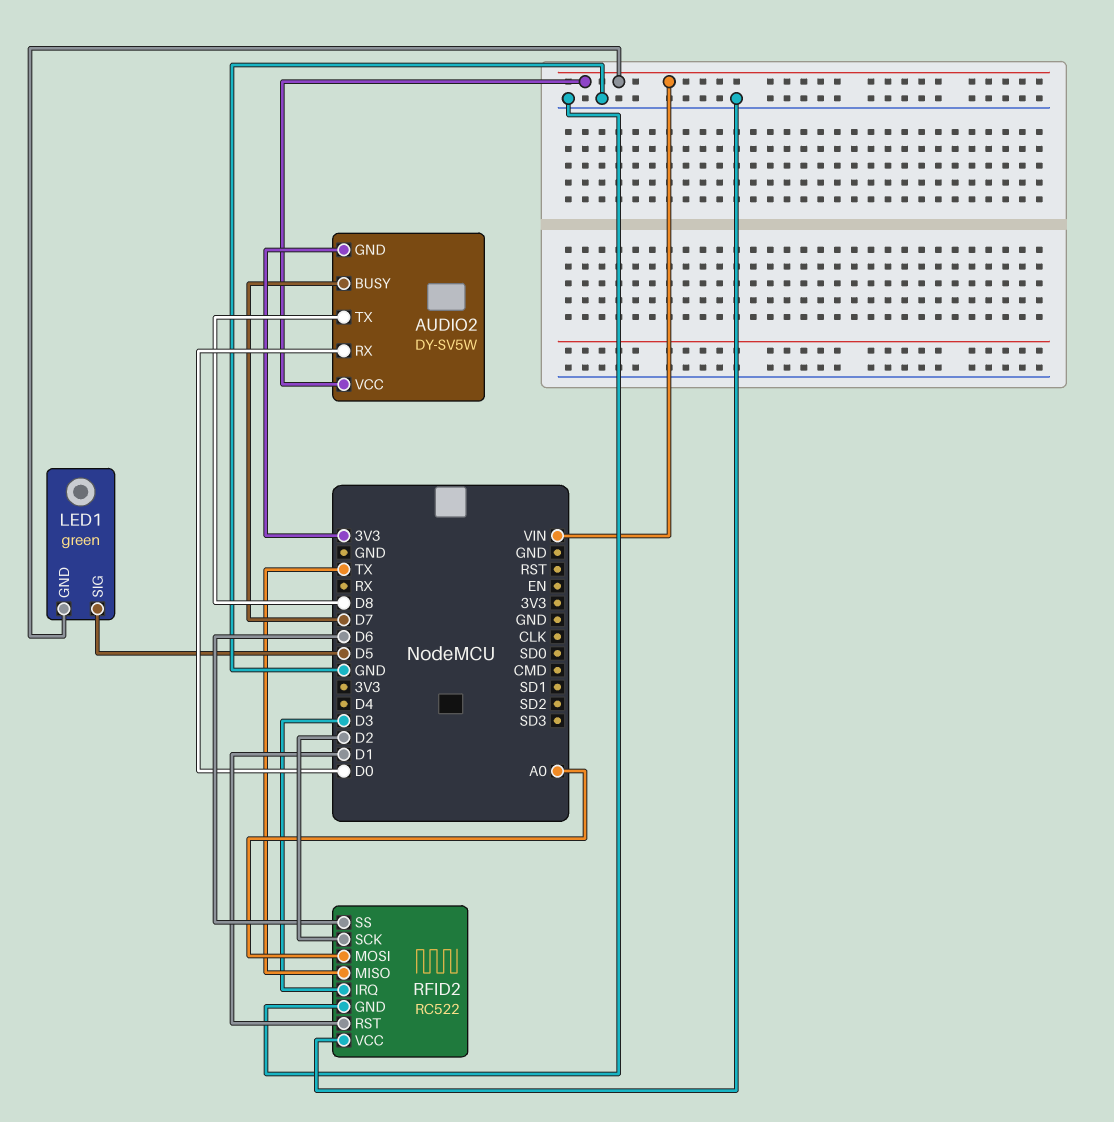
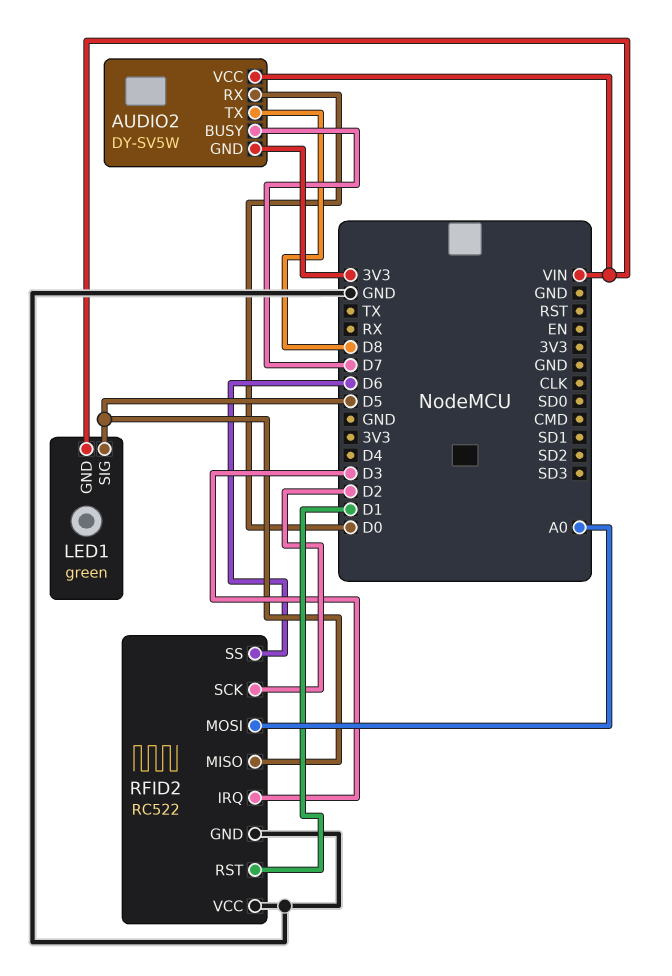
RFID2 pin MISO: TX -> D5

